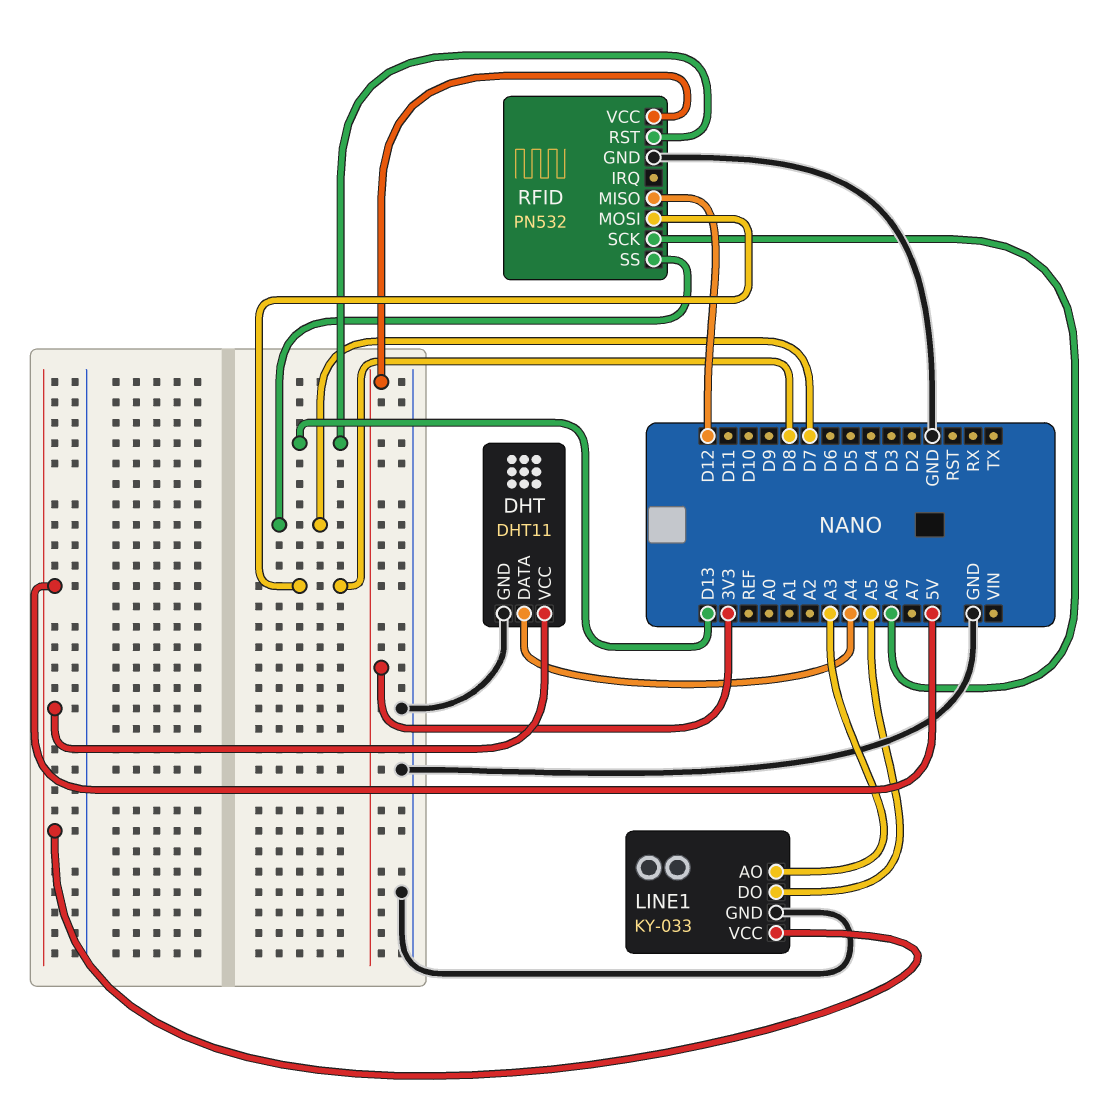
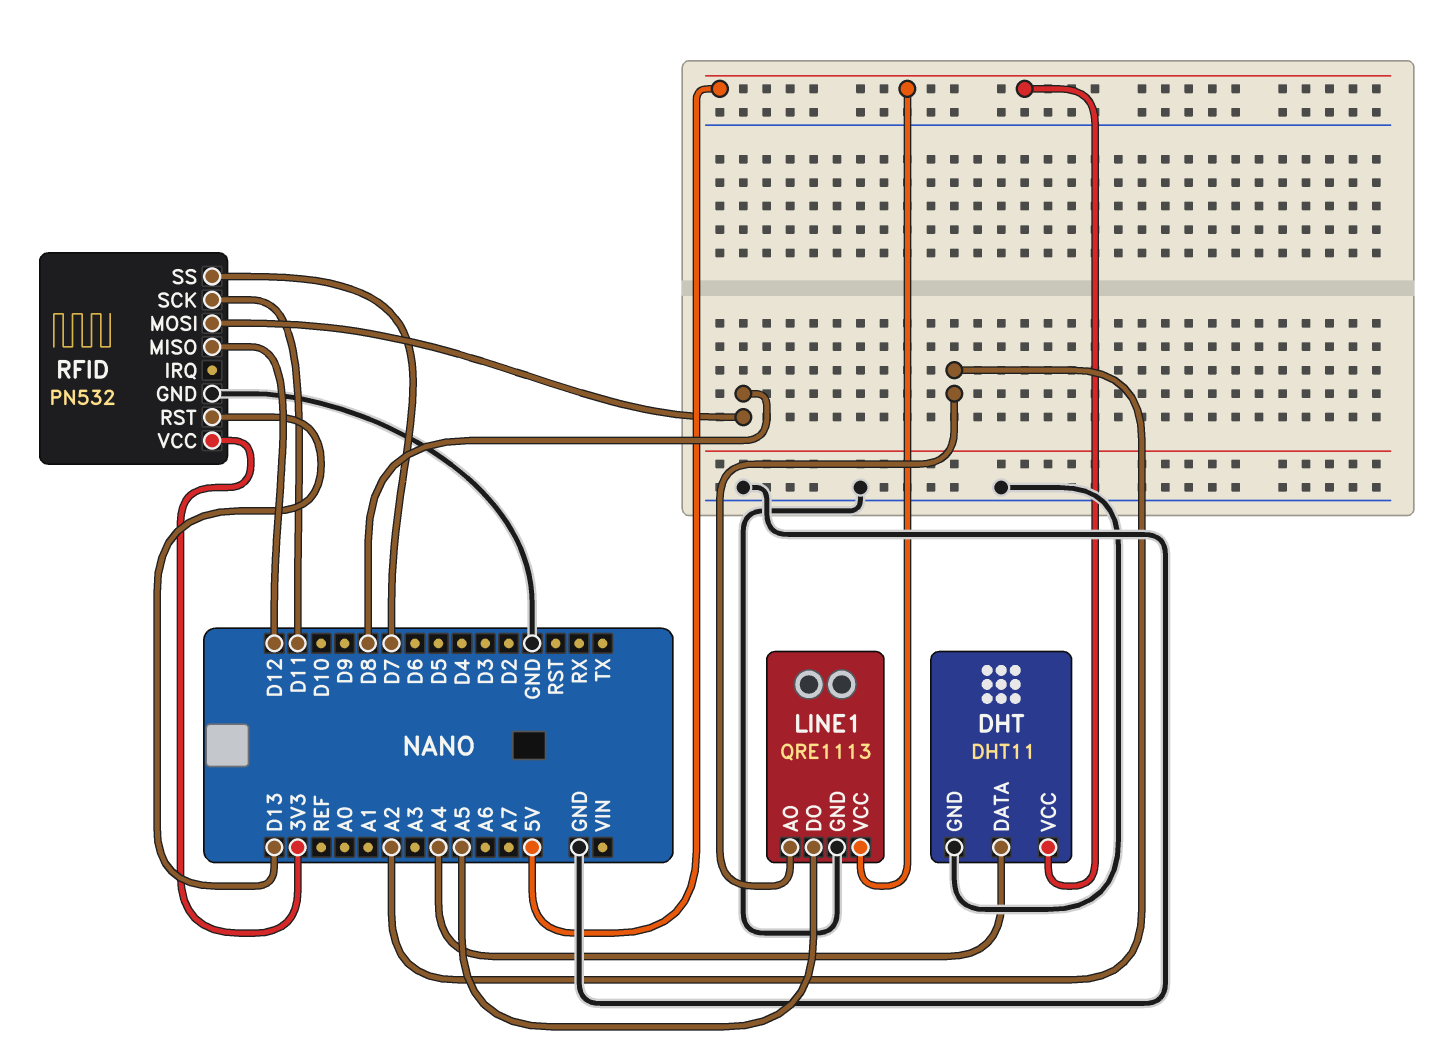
LINE1: KY-033 -> QRE1113
LINE1 pin AO: A3 -> A2
RFID pin SCK: A6 -> D11

